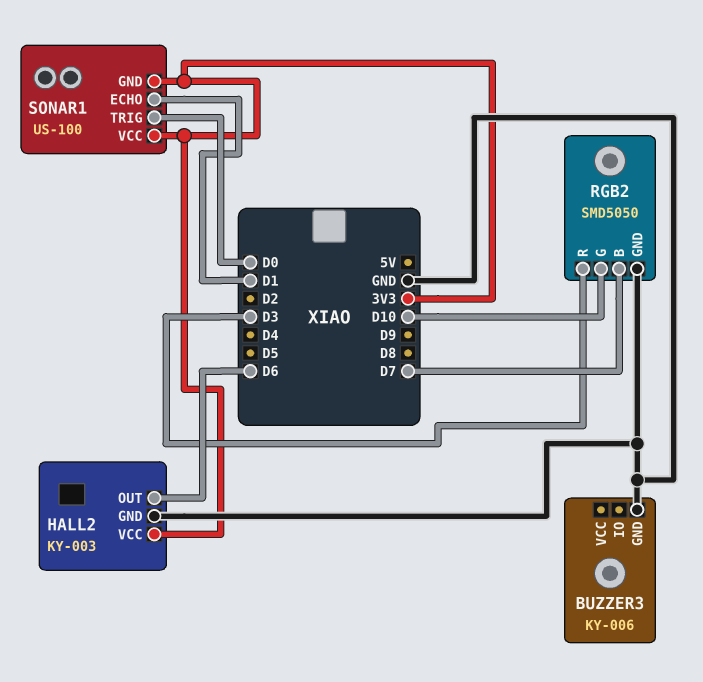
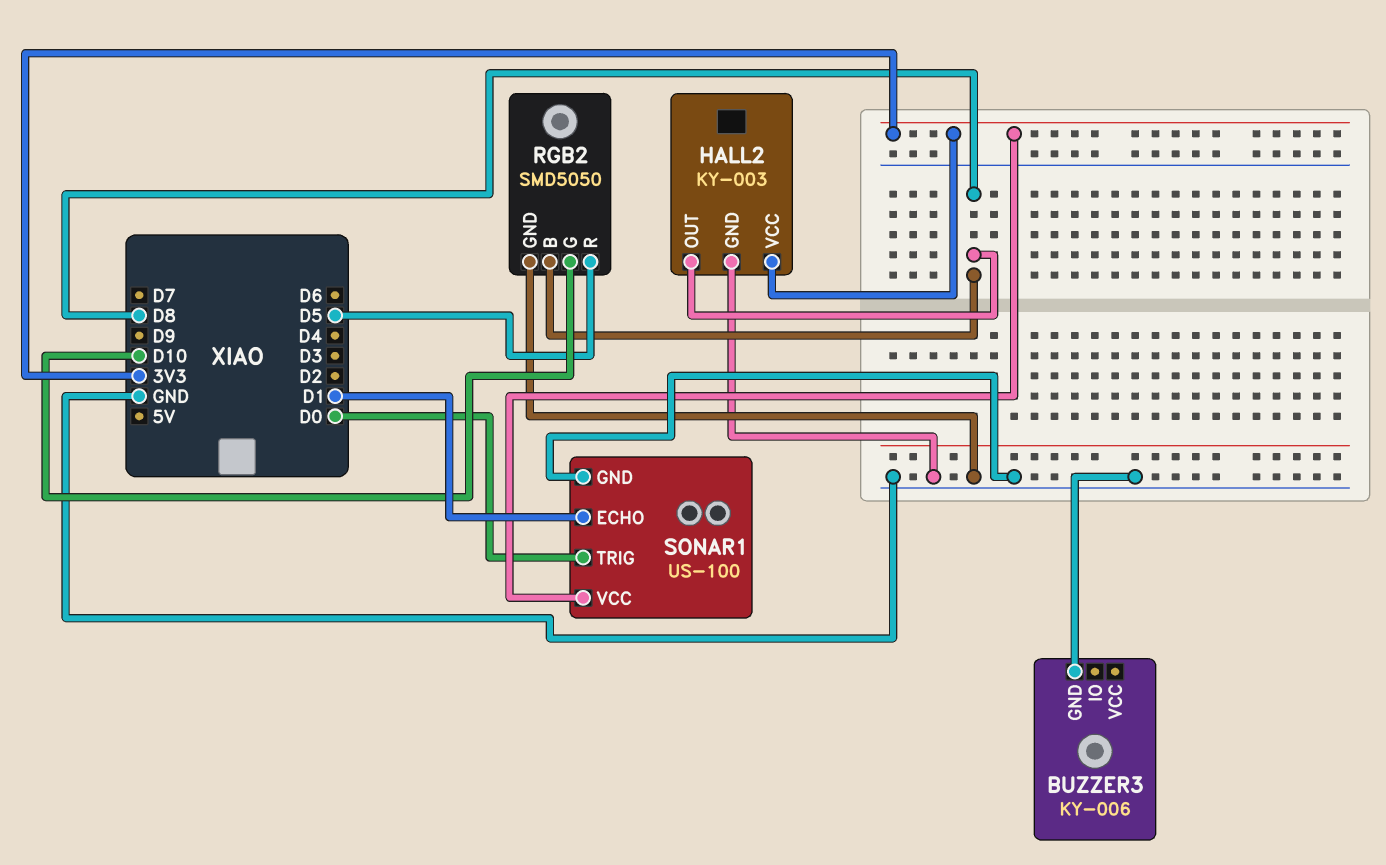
HALL2 pin OUT: D6 -> D8
RGB2 pin B: D7 -> D8
RGB2 pin R: D3 -> D5
SONAR1 pin GND: 3V3 -> GND

